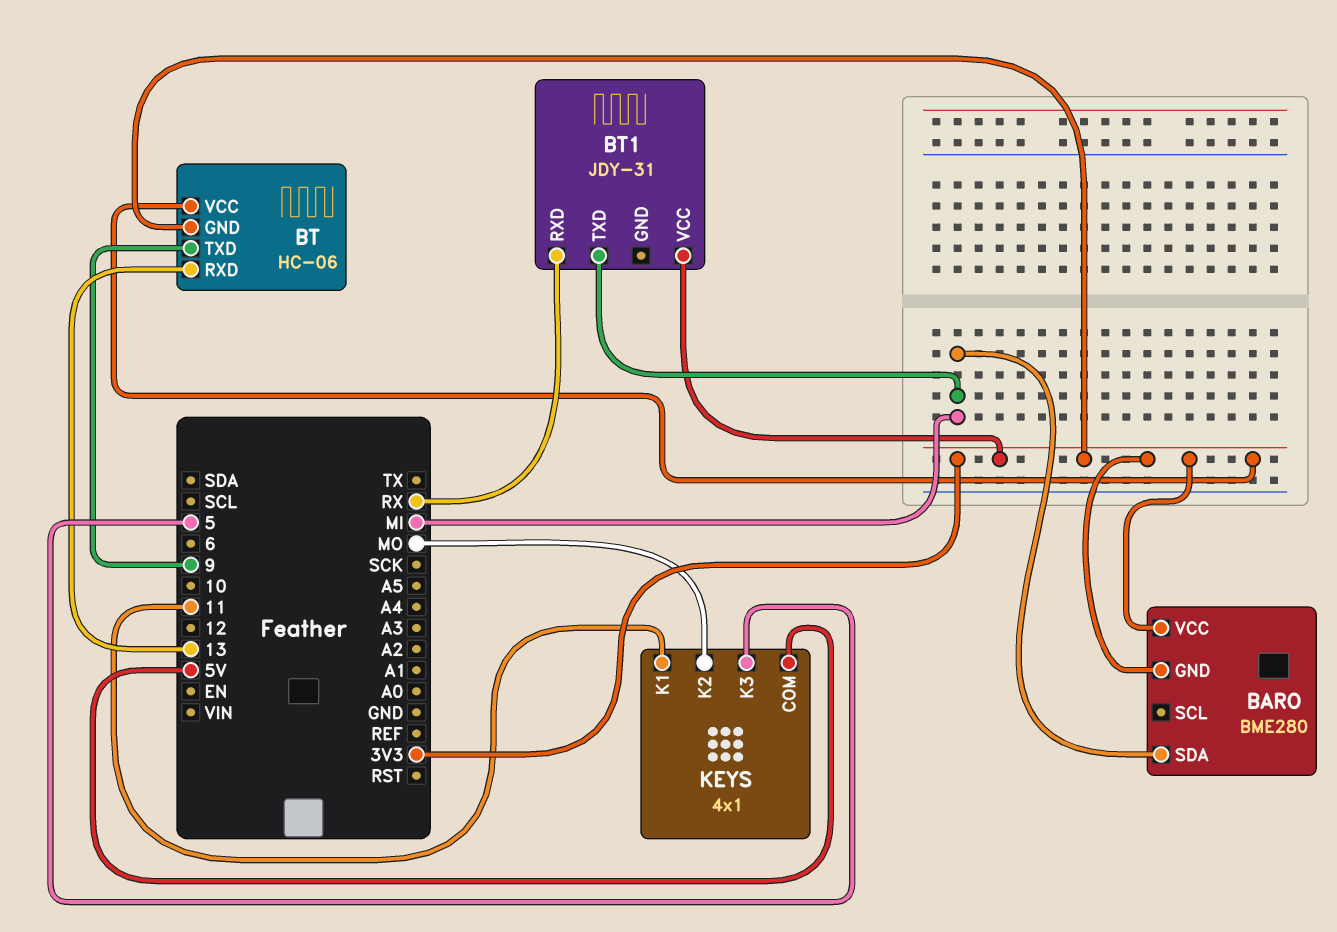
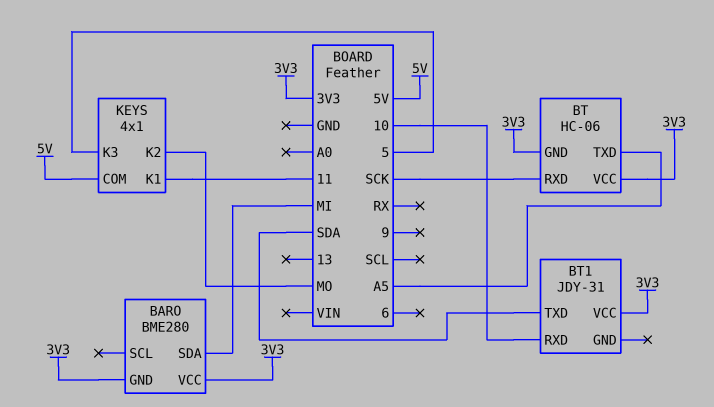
BT pin RXD: 13 -> SCK
BT pin TXD: 9 -> A5
BT1 pin RXD: RX -> 10
BT1 pin TXD: MI -> SDA

